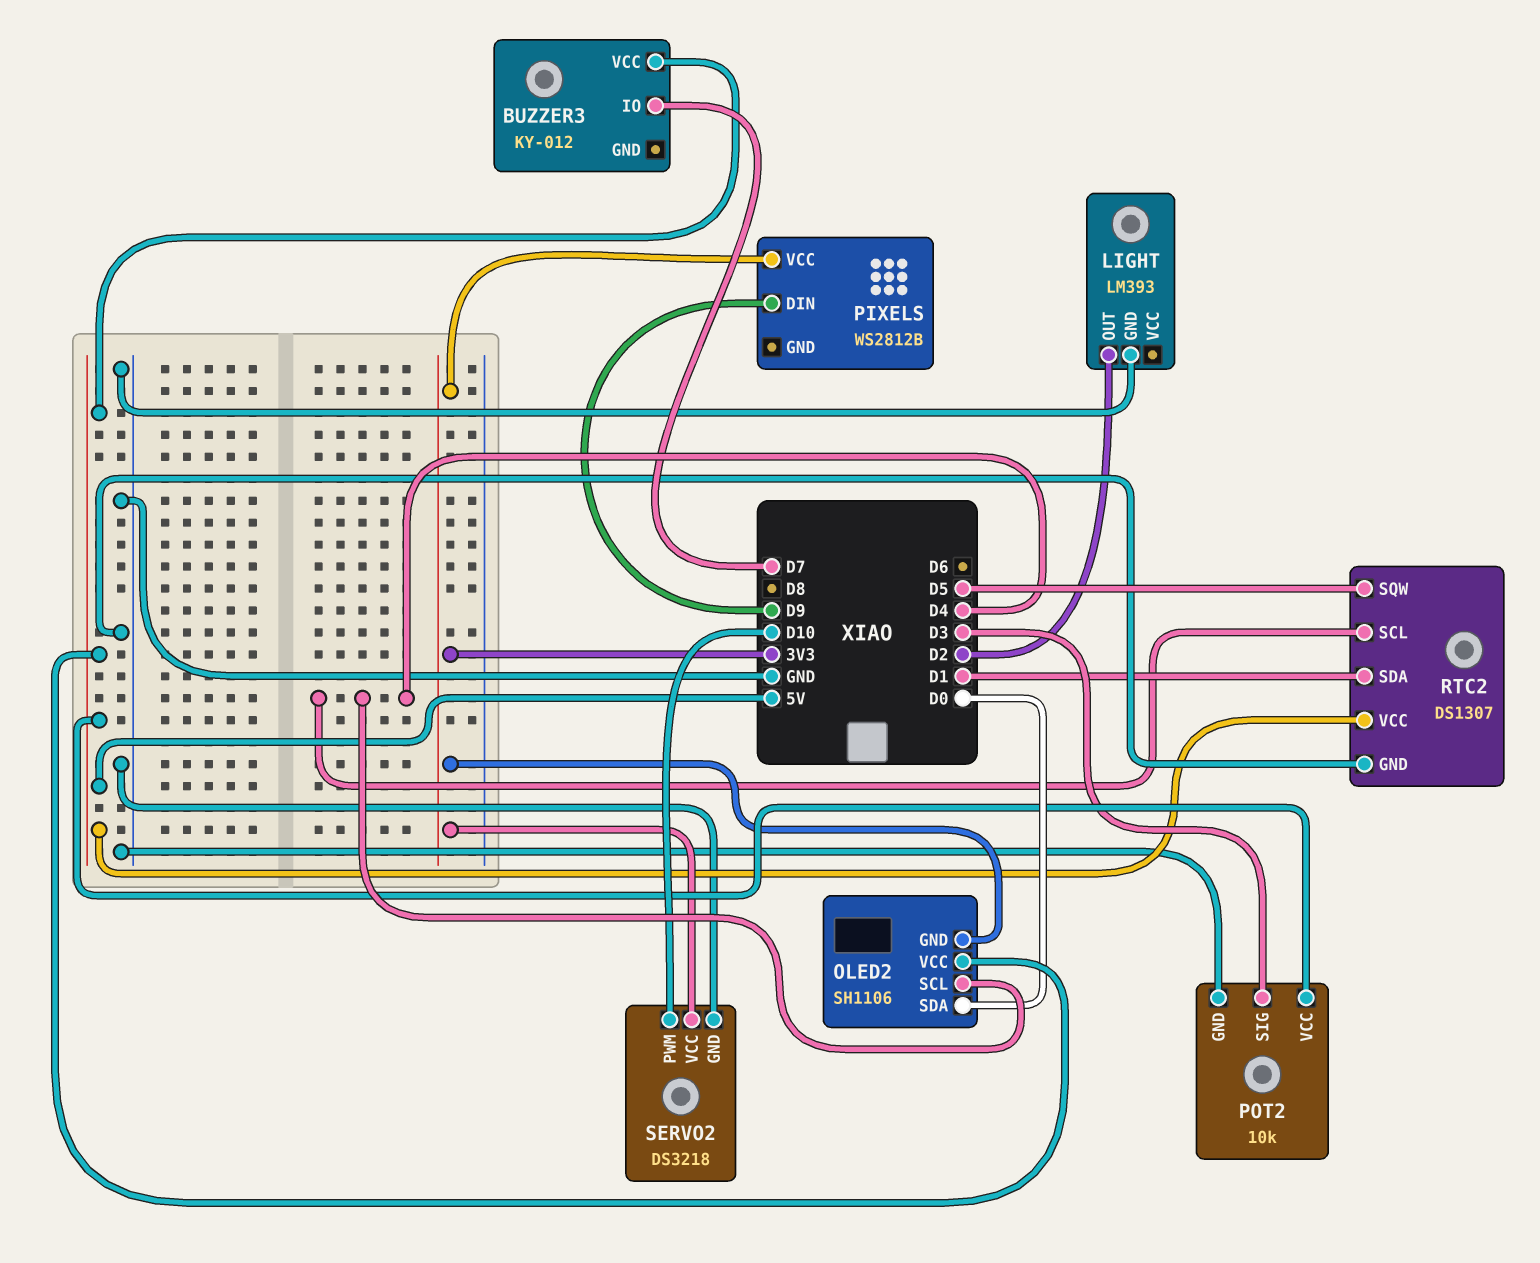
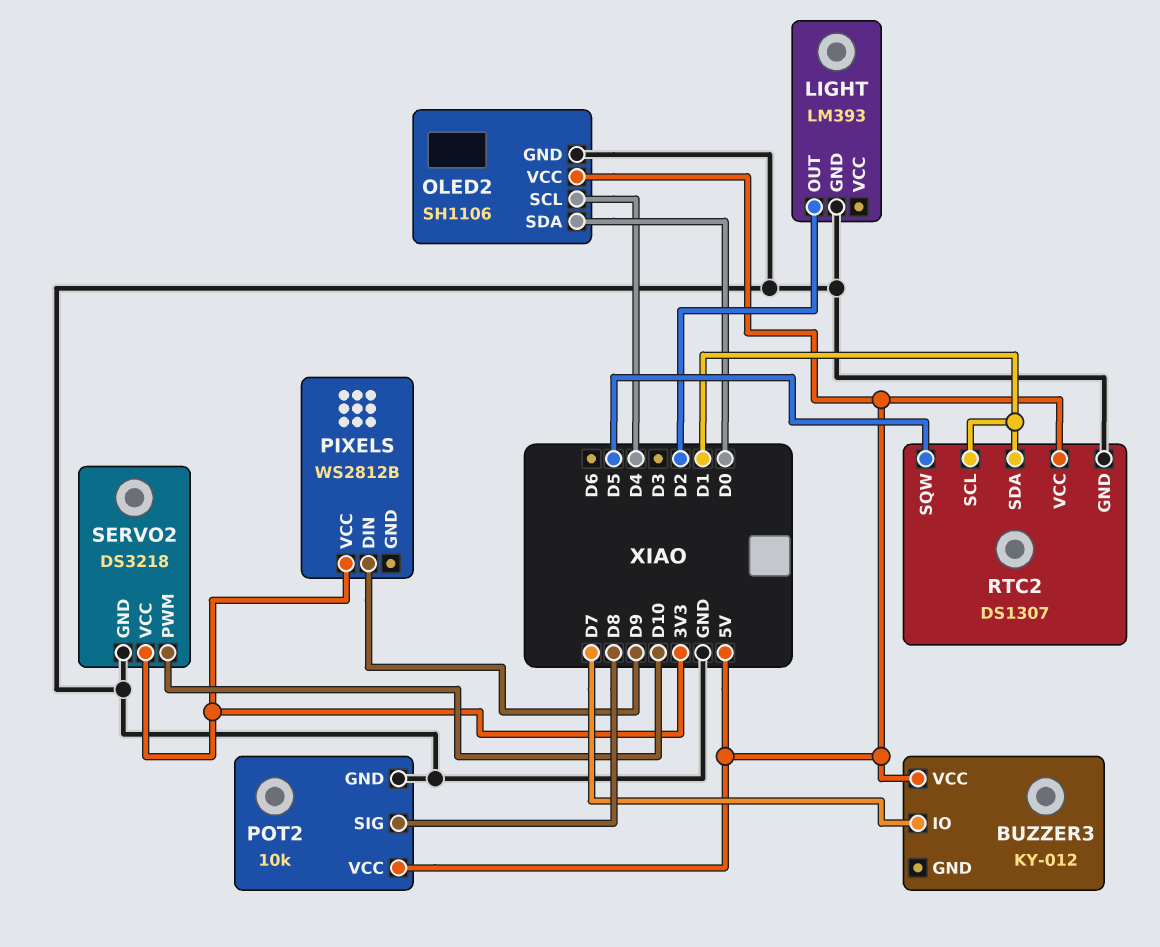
OLED2 pin GND: 3V3 -> GND
POT2 pin SIG: D3 -> D8
RTC2 pin SCL: D4 -> D1

